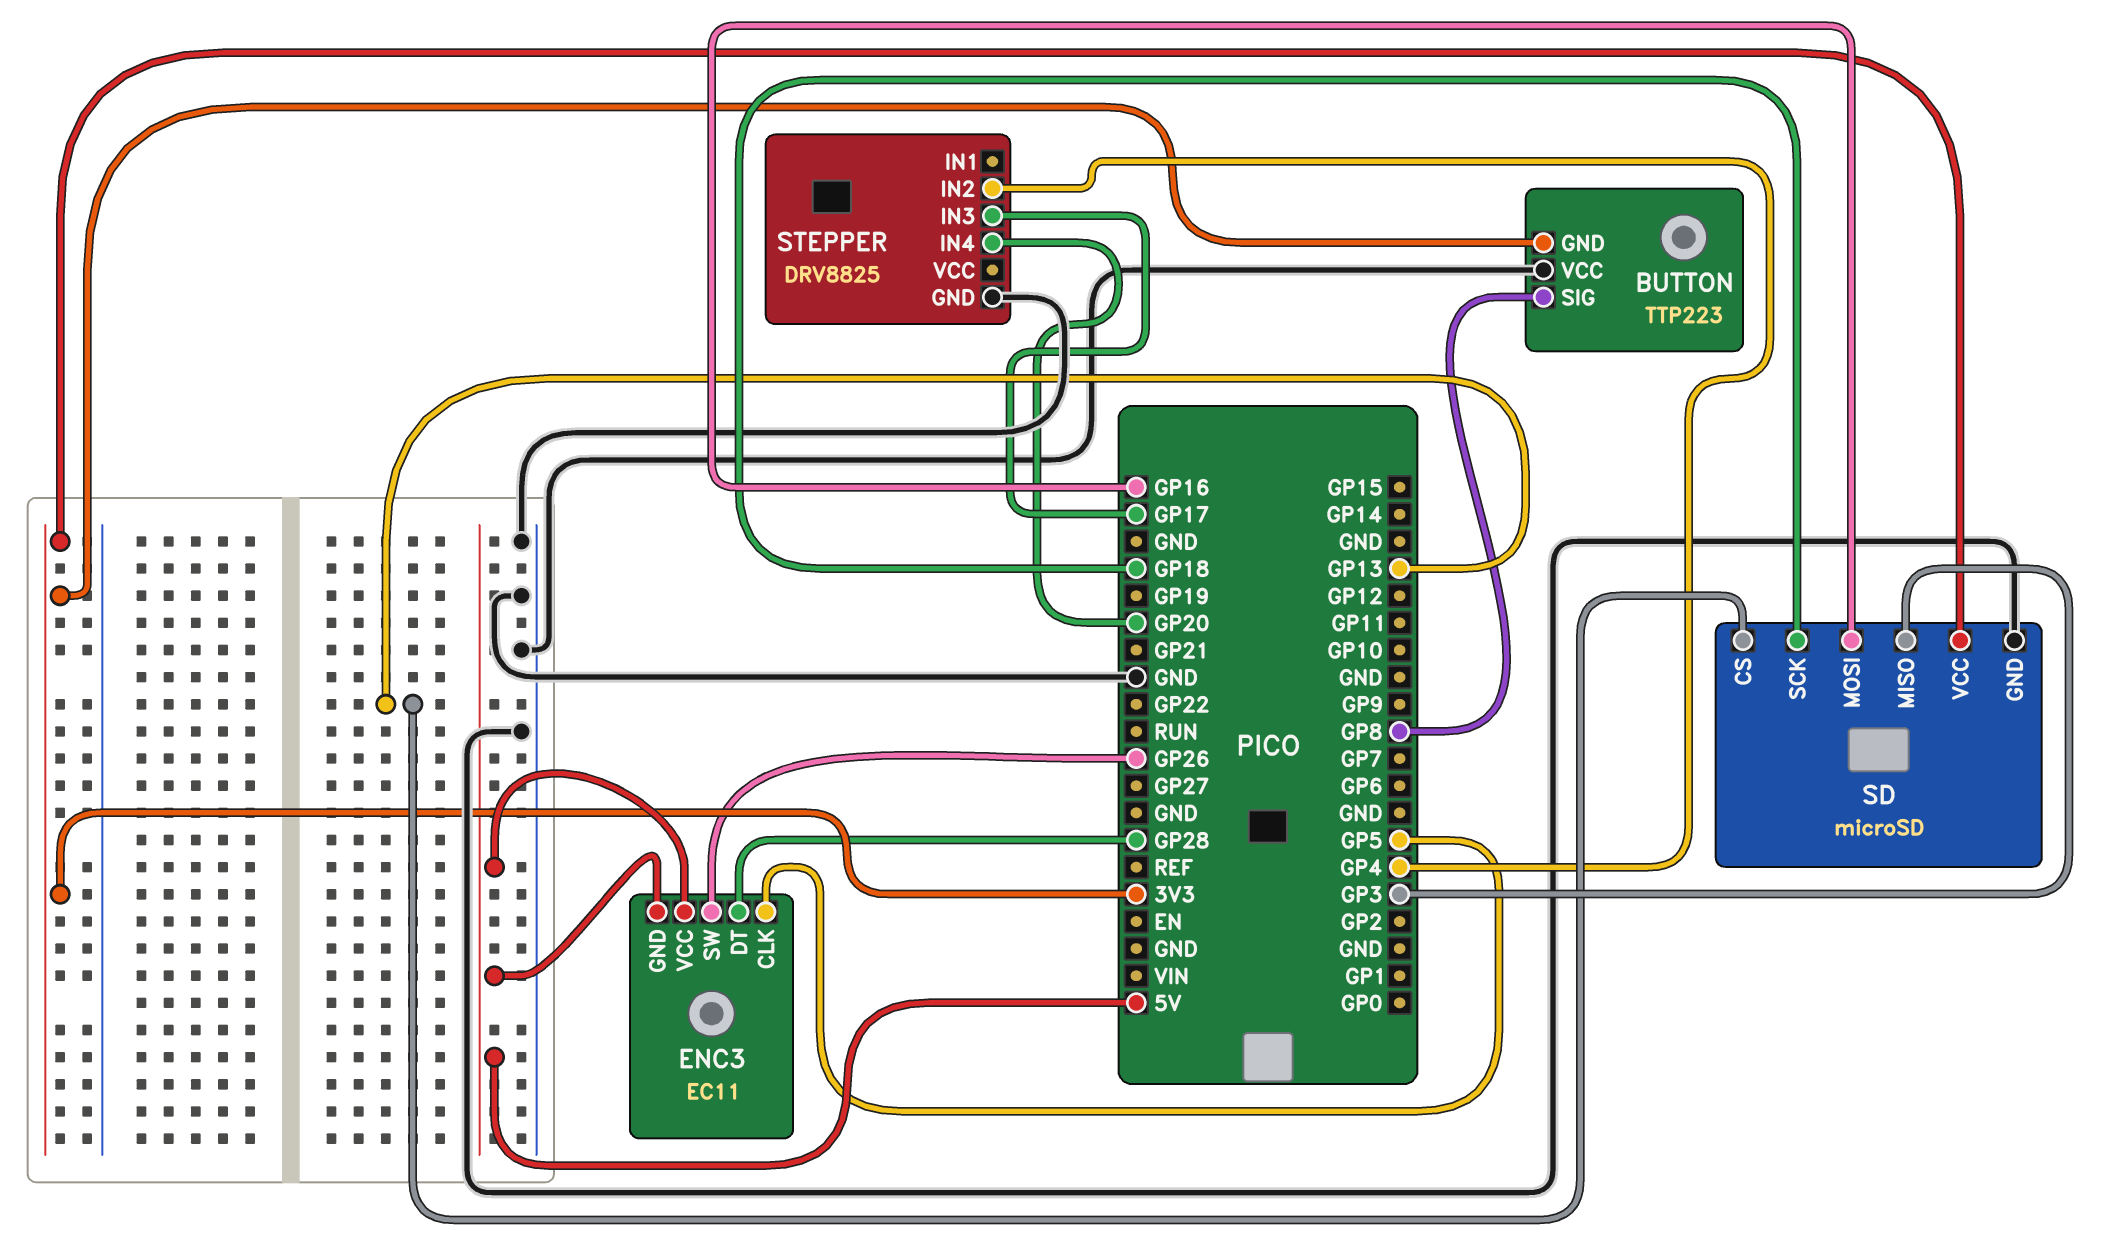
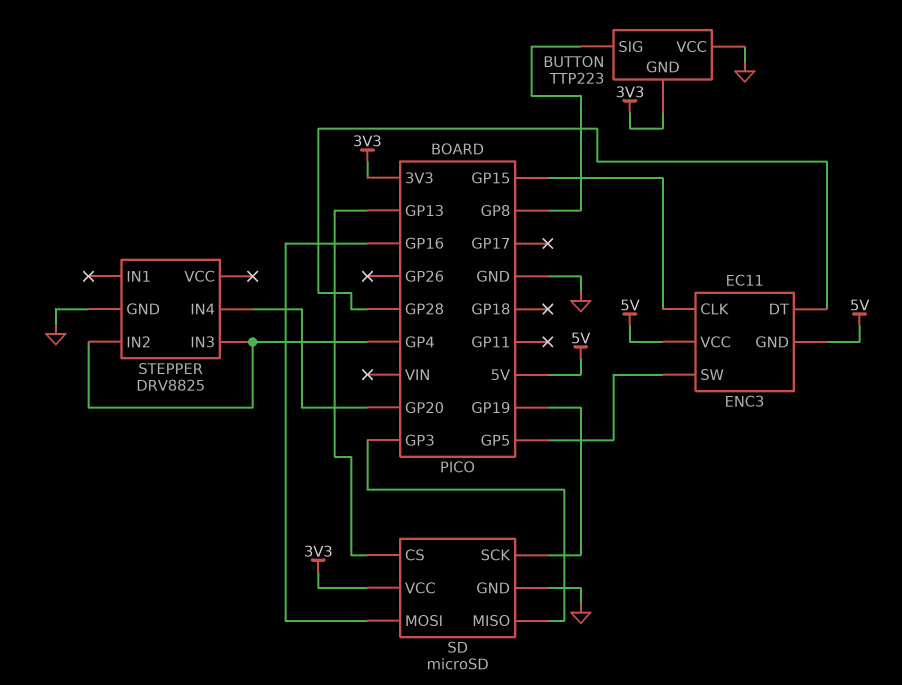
ENC3 pin CLK: GP5 -> GP15
ENC3 pin SW: GP26 -> GP5
SD pin SCK: GP18 -> GP19
STEPPER pin IN3: GP17 -> GP4

